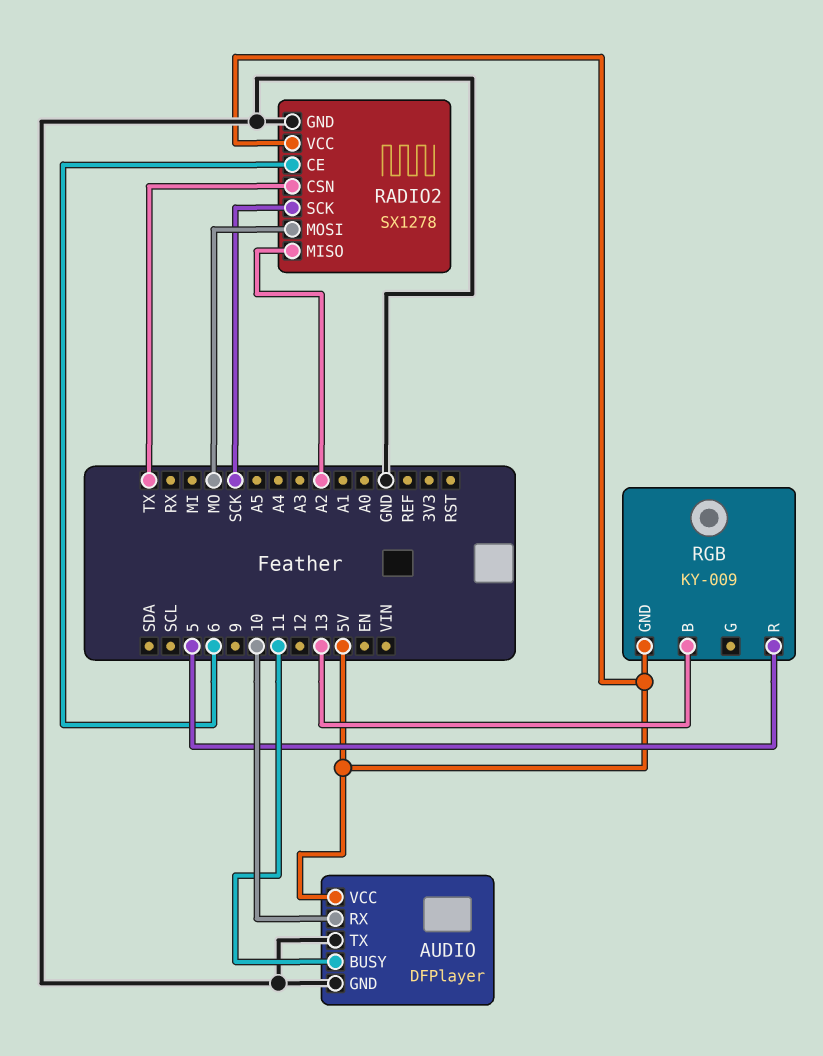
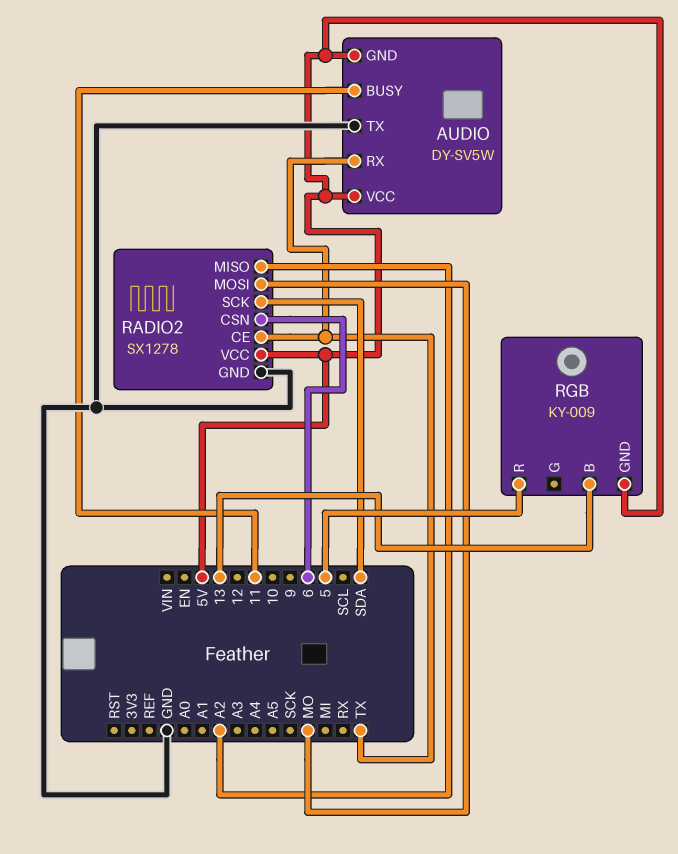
AUDIO: DFPlayer -> DY-SV5W
AUDIO pin GND: GND -> 5V
AUDIO pin RX: 10 -> TX
RADIO2 pin CE: 6 -> TX
RADIO2 pin CSN: TX -> 6
RADIO2 pin SCK: SCK -> SDA

